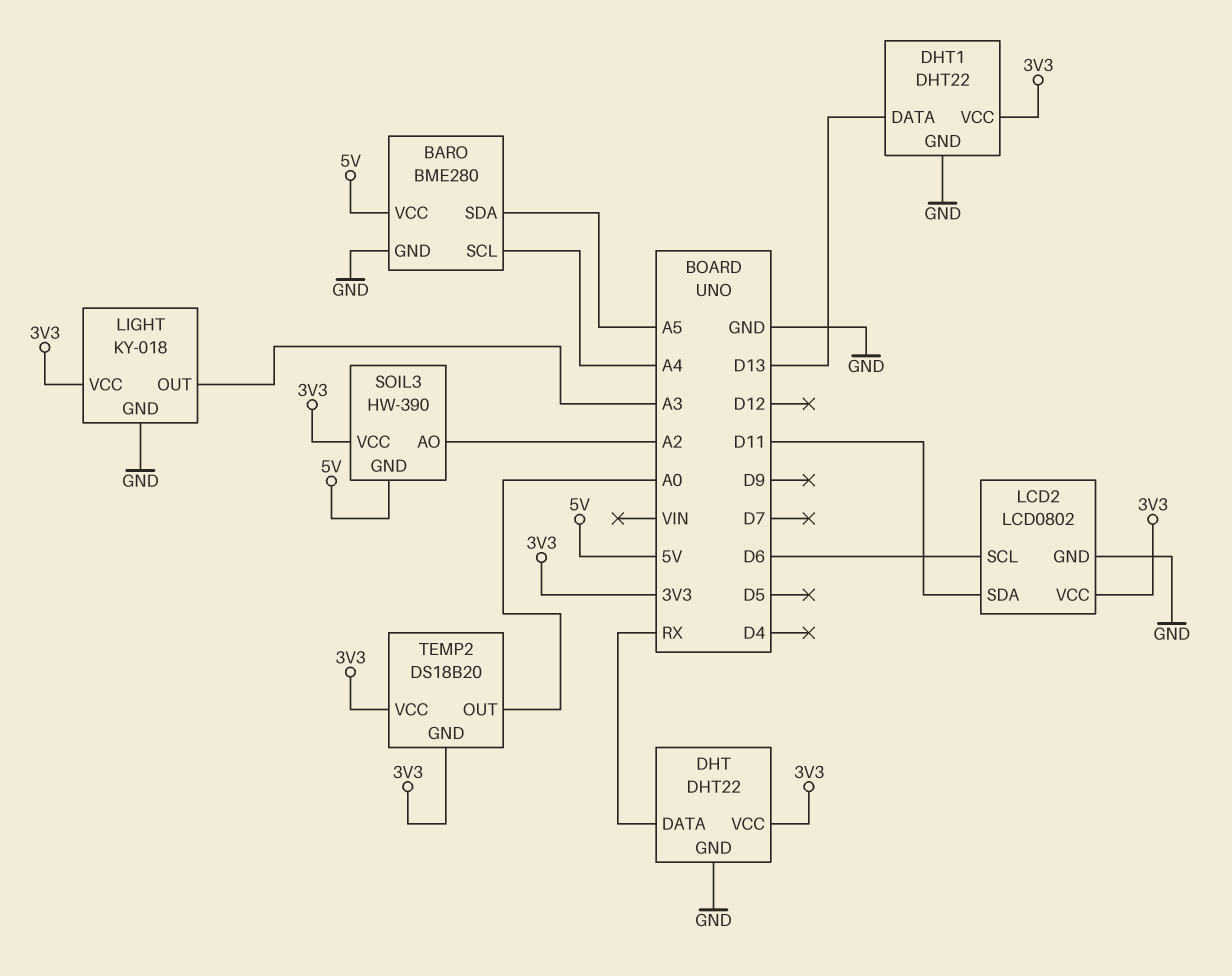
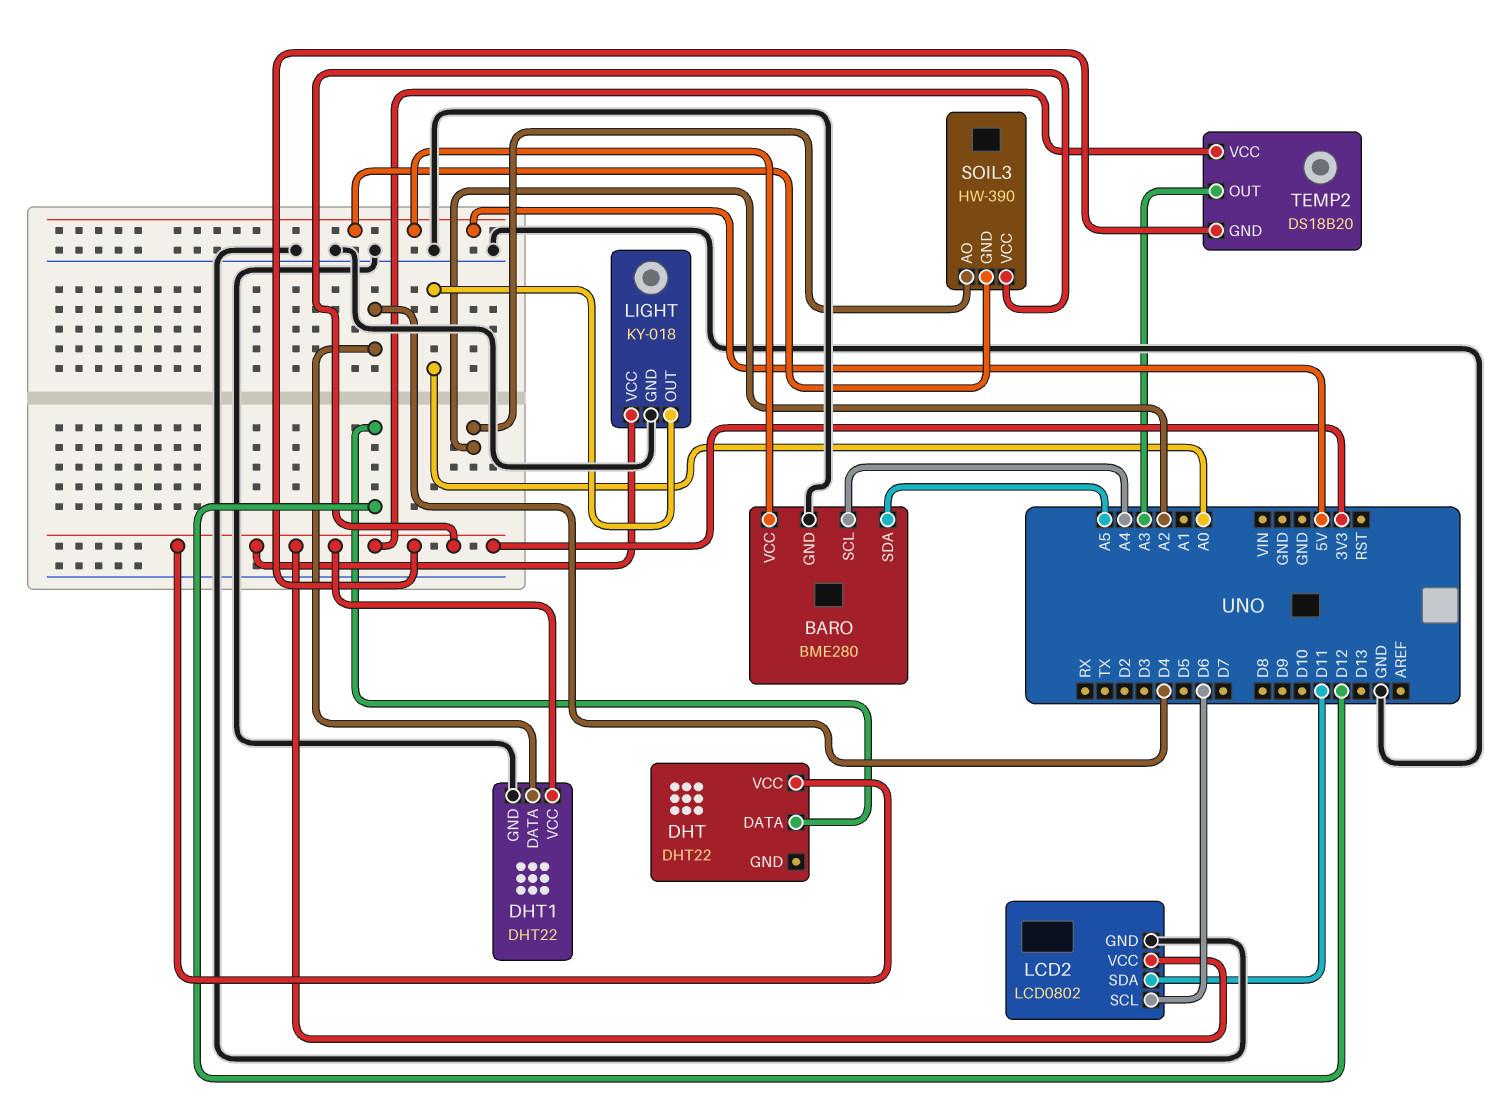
DHT pin DATA: RX -> D12
DHT pin GND: GND -> none
DHT1 pin DATA: D13 -> D4
LIGHT pin OUT: A3 -> A0
TEMP2 pin OUT: A0 -> A3

